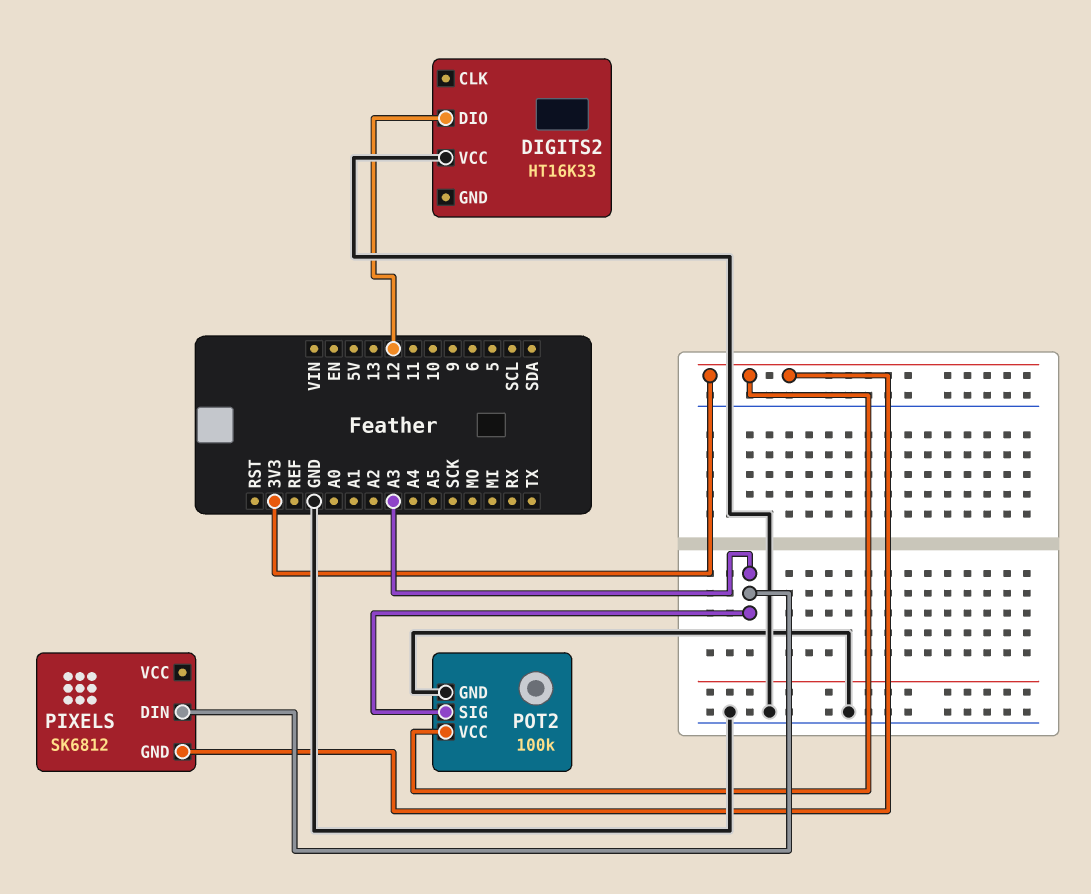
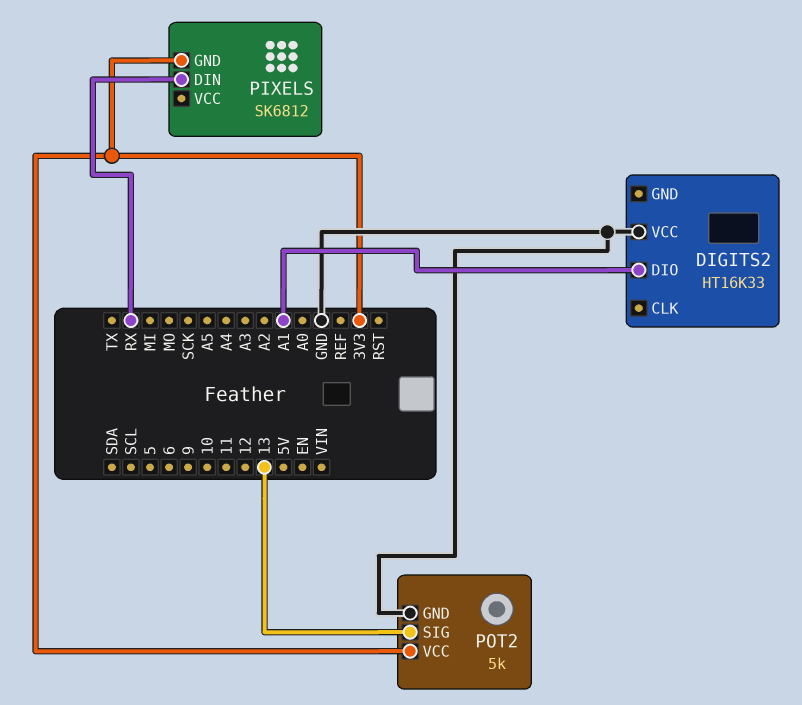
DIGITS2 pin DIO: 12 -> A1
PIXELS pin DIN: A3 -> RX
POT2: 100k -> 5k
POT2 pin SIG: A3 -> 13

